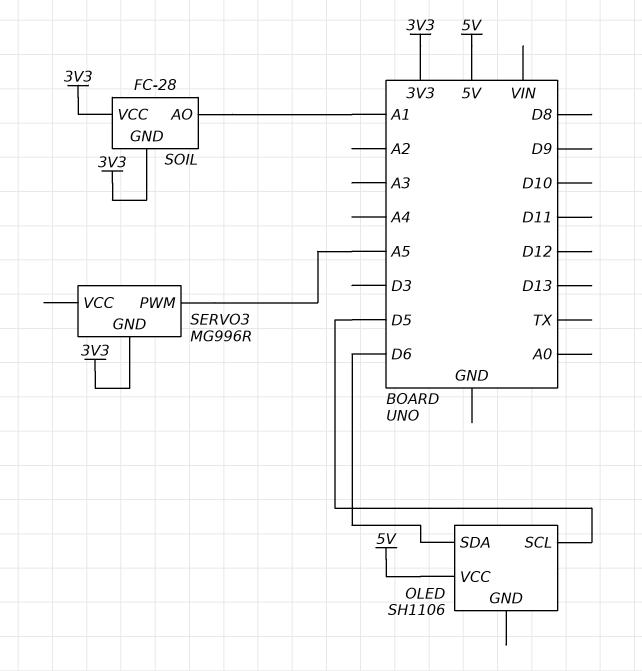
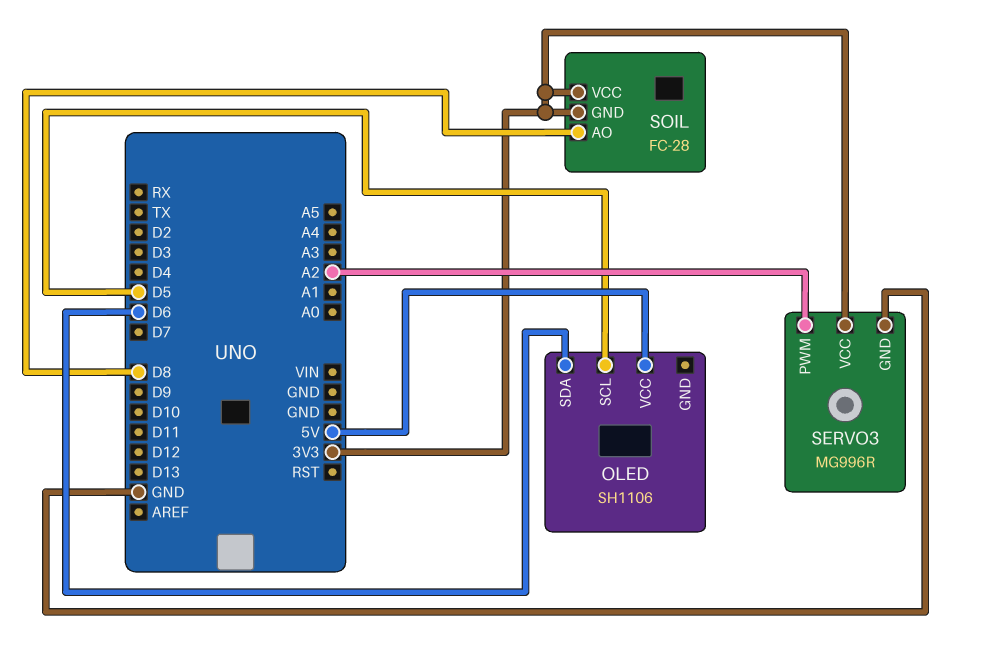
SERVO3 pin GND: 3V3 -> GND
SERVO3 pin PWM: A5 -> A2
SERVO3 pin VCC: none -> 3V3
SOIL pin AO: A1 -> D8

